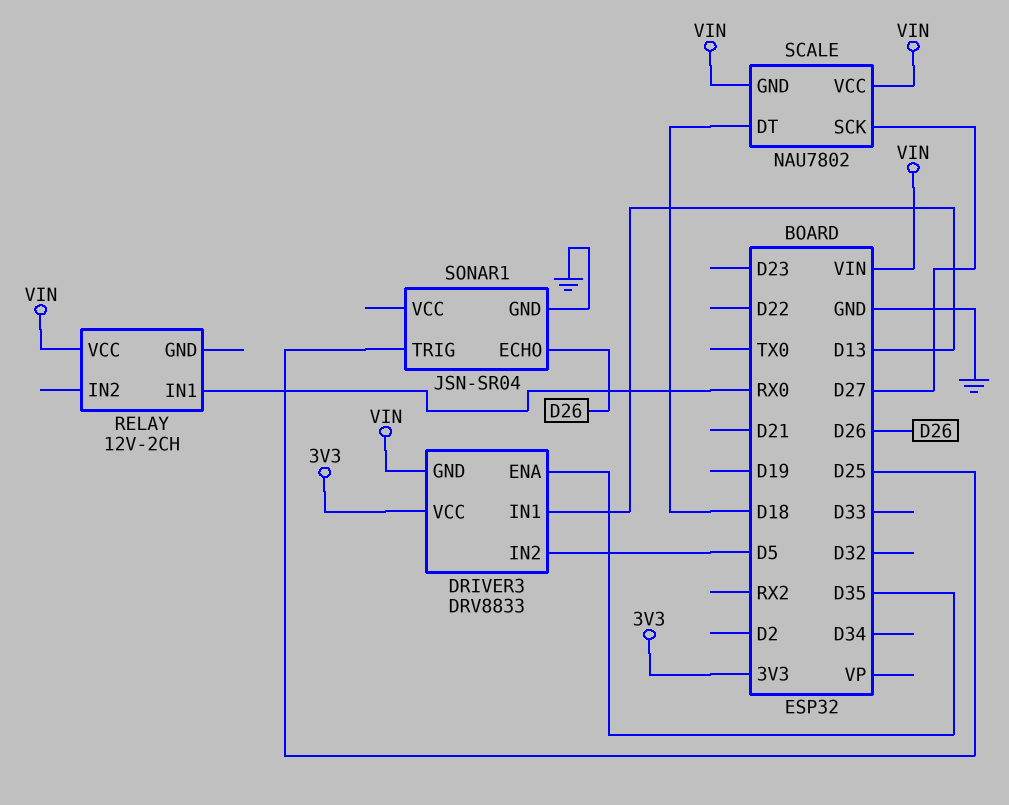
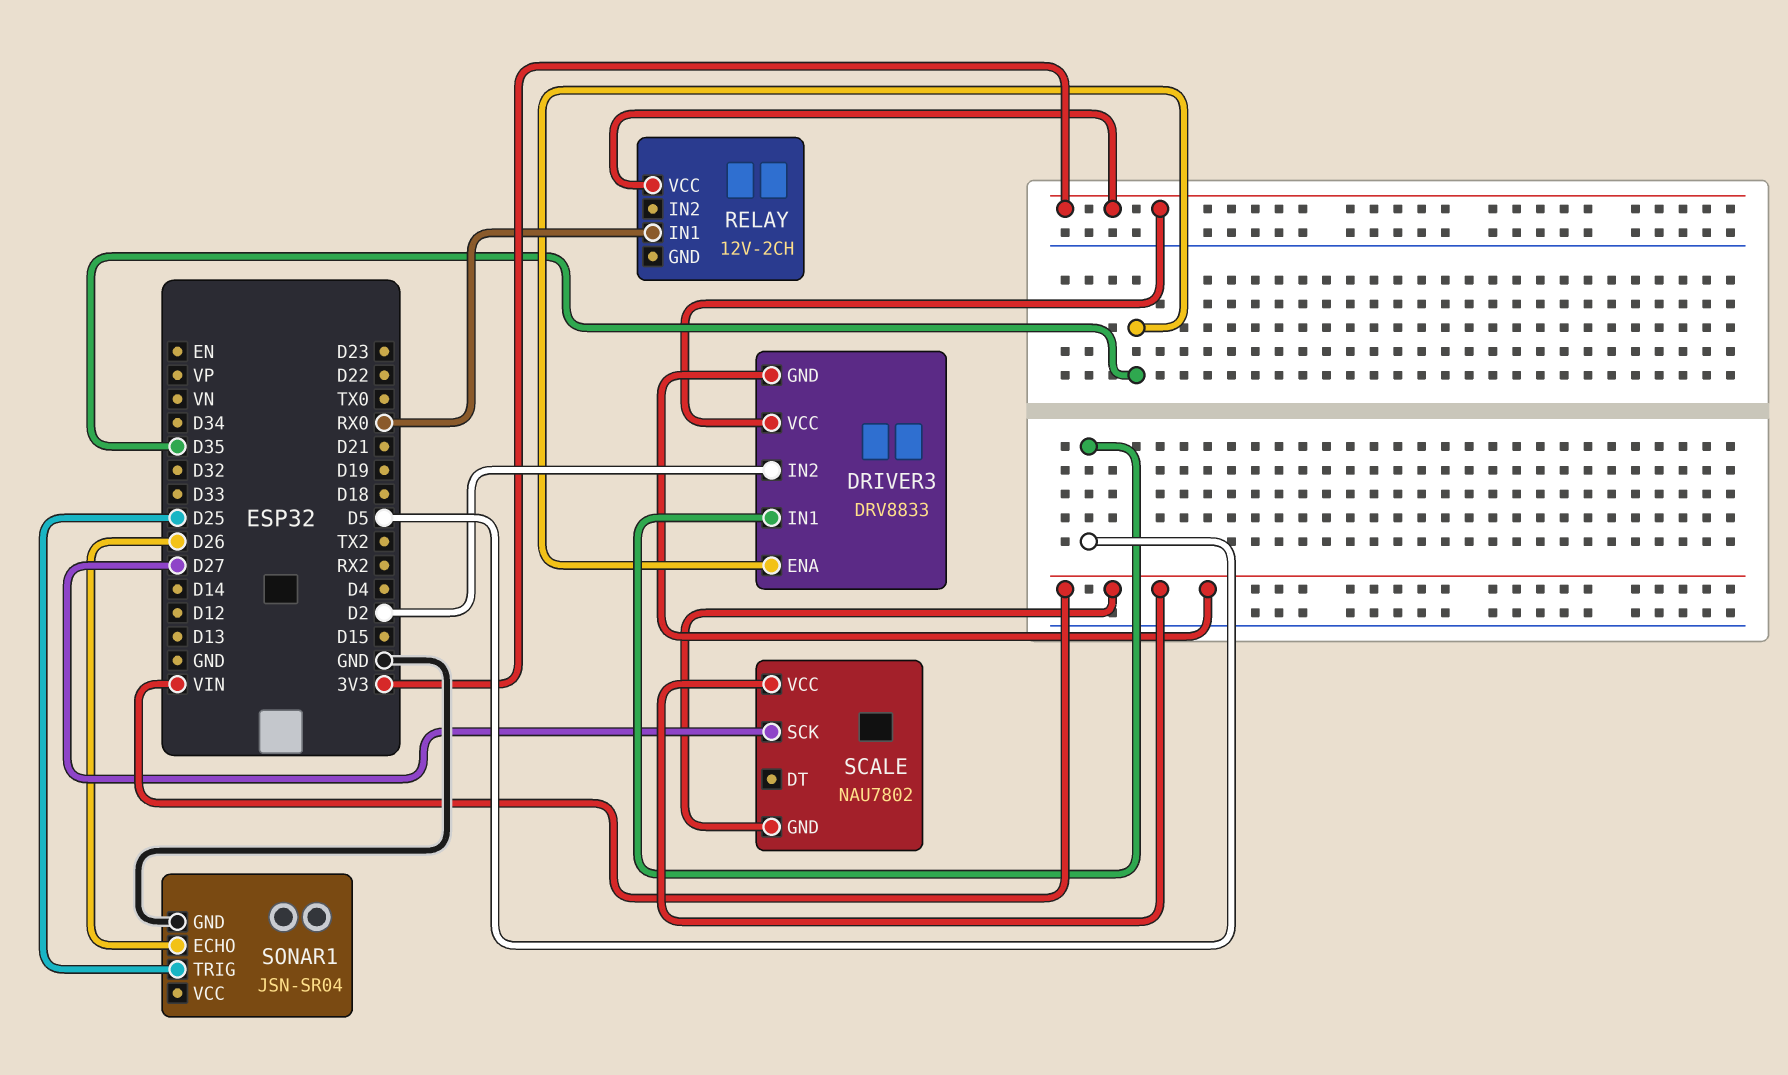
DRIVER3 pin IN1: D13 -> D5
DRIVER3 pin IN2: D5 -> D2
RELAY pin VCC: VIN -> 3V3
SCALE pin DT: D18 -> none

